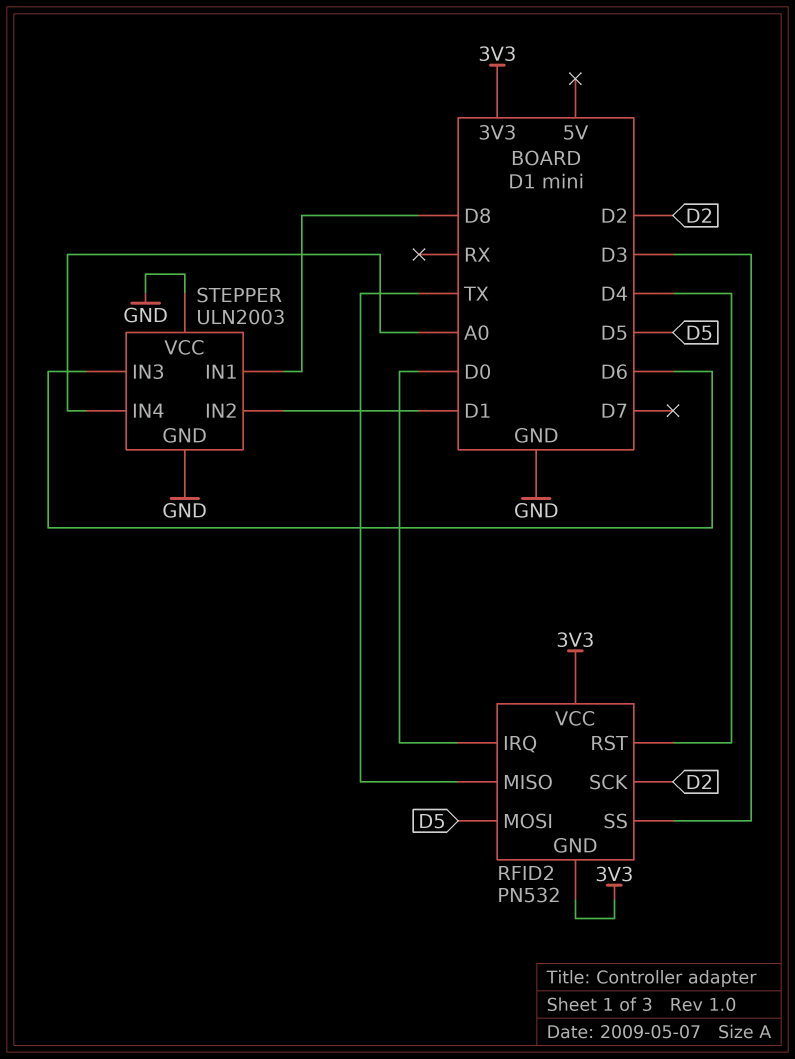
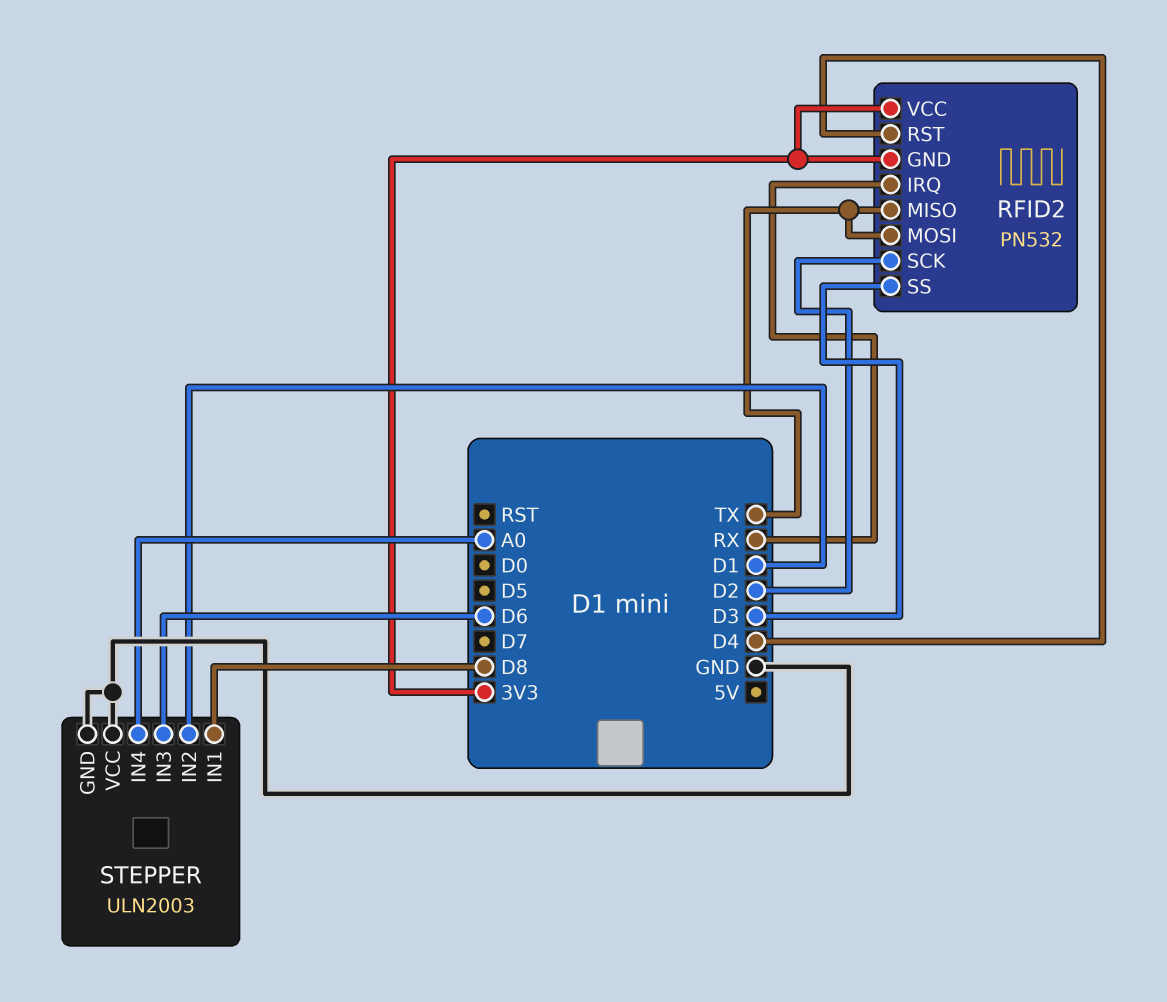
RFID2 pin IRQ: D0 -> RX
RFID2 pin MOSI: D5 -> TX

